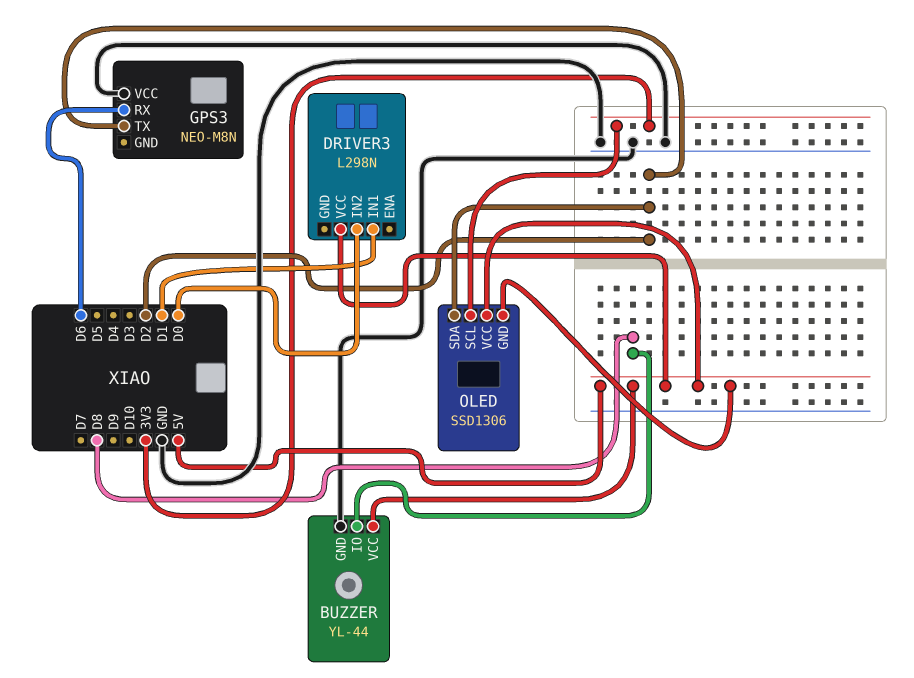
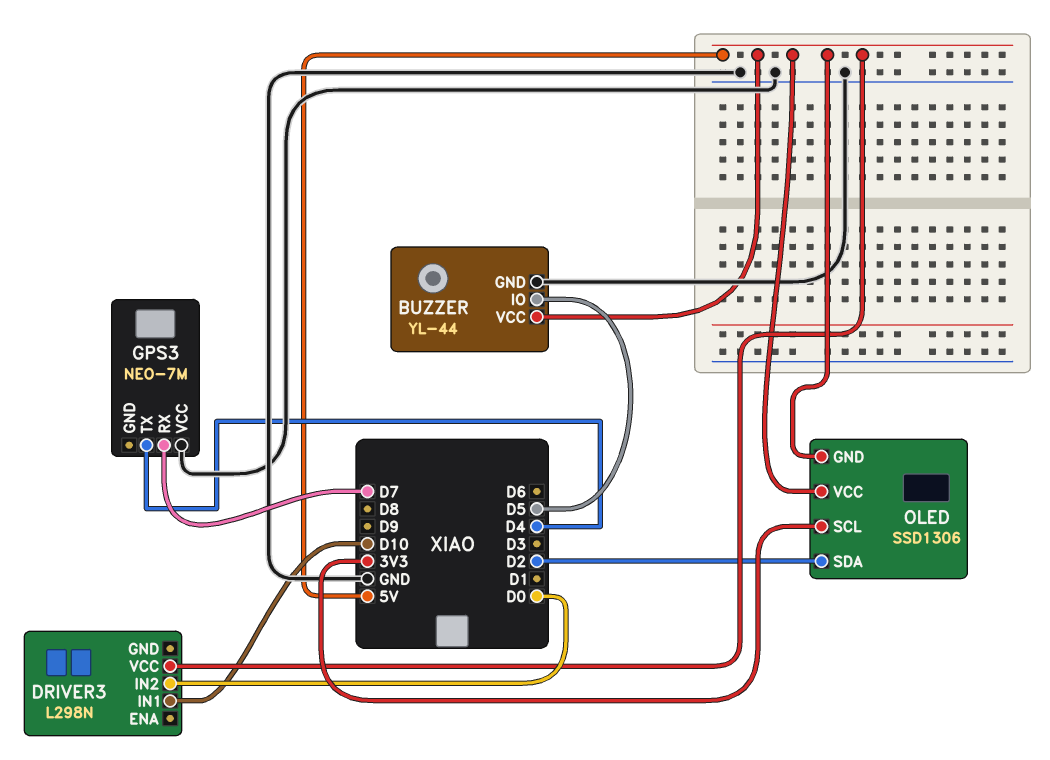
BUZZER pin IO: D8 -> D5
DRIVER3 pin IN1: D1 -> D10
GPS3: NEO-M8N -> NEO-7M
GPS3 pin RX: D6 -> D7
GPS3 pin TX: D2 -> D4

